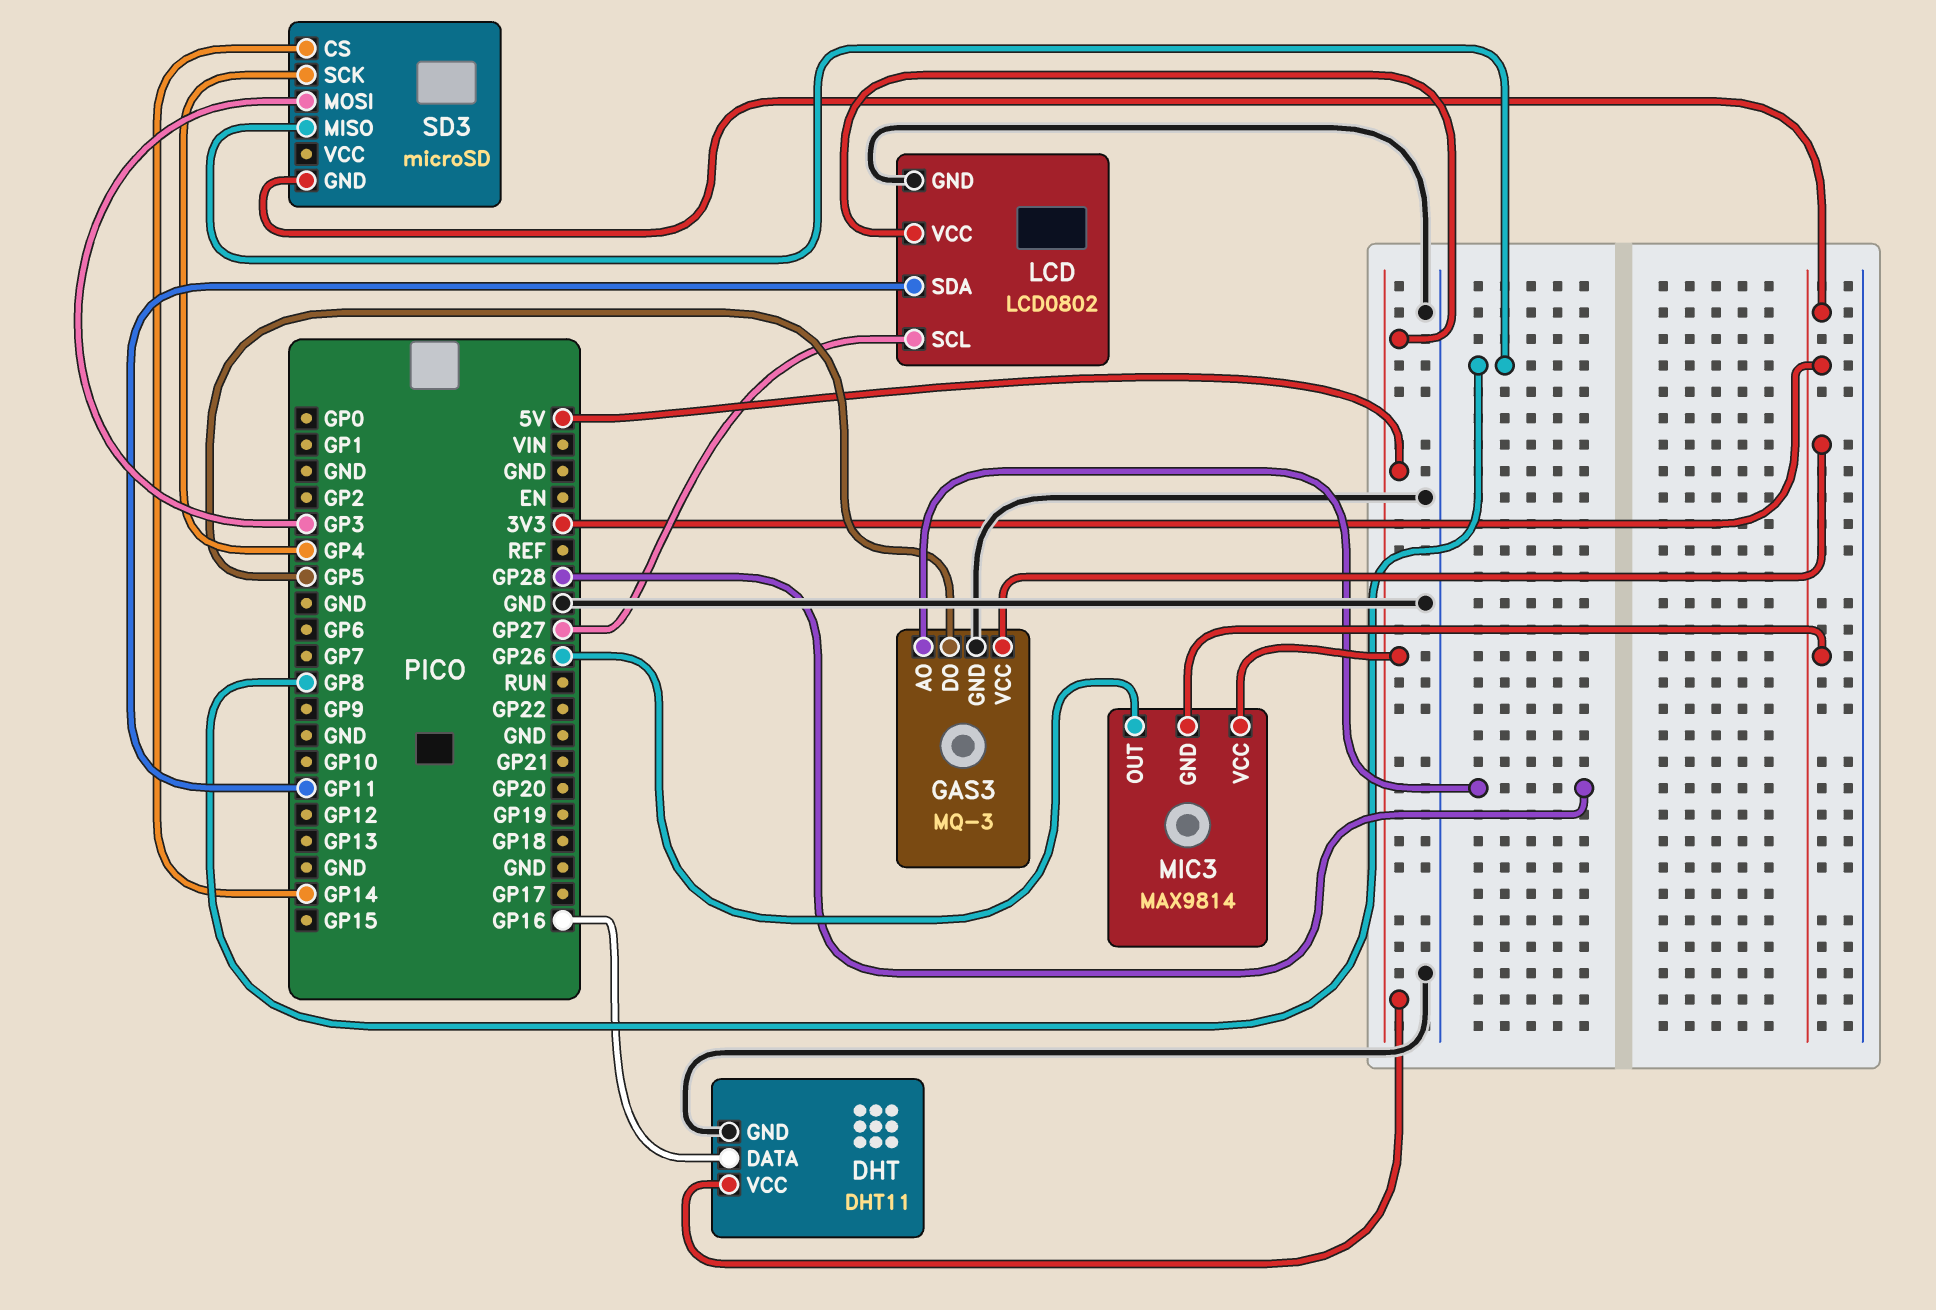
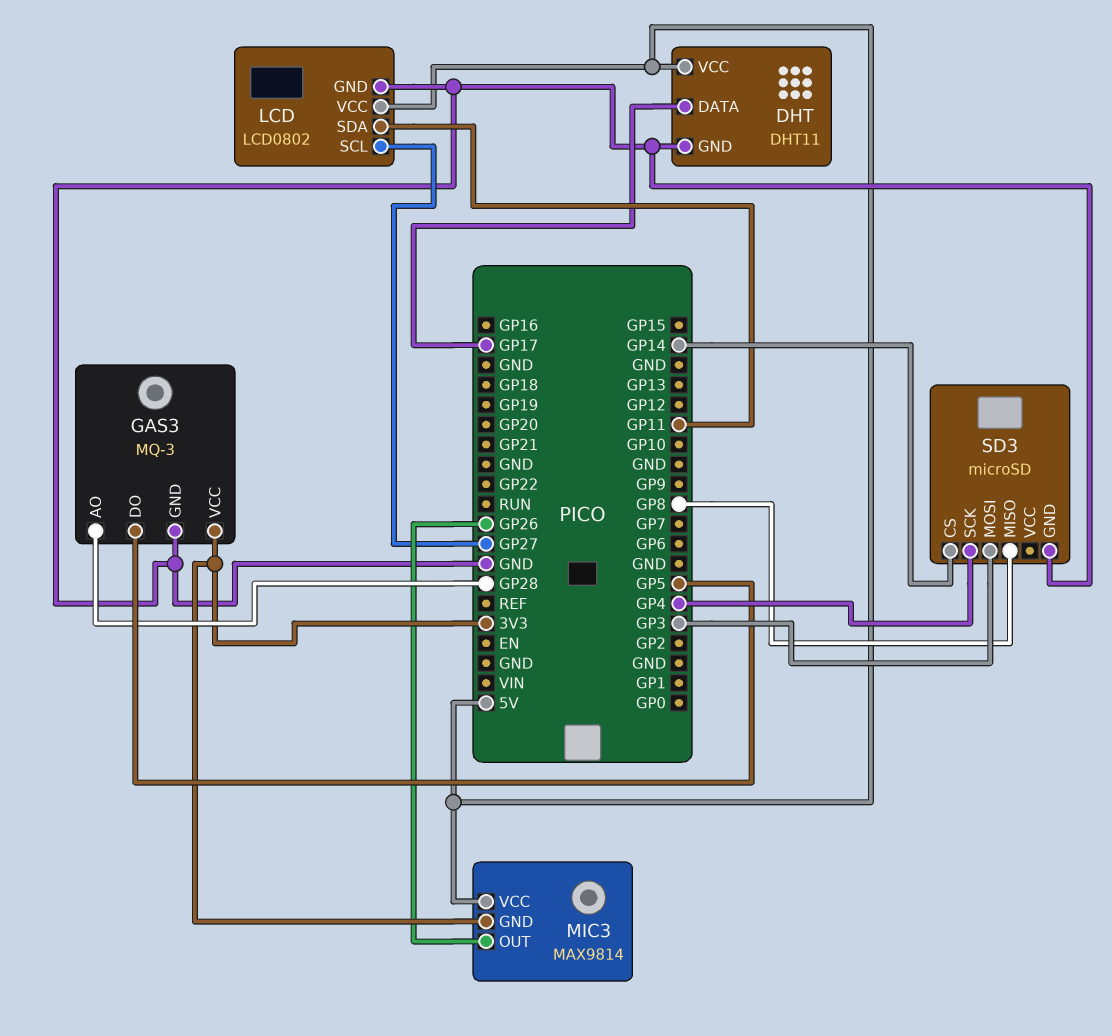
DHT pin DATA: GP16 -> GP17
SD3 pin GND: 3V3 -> GND

